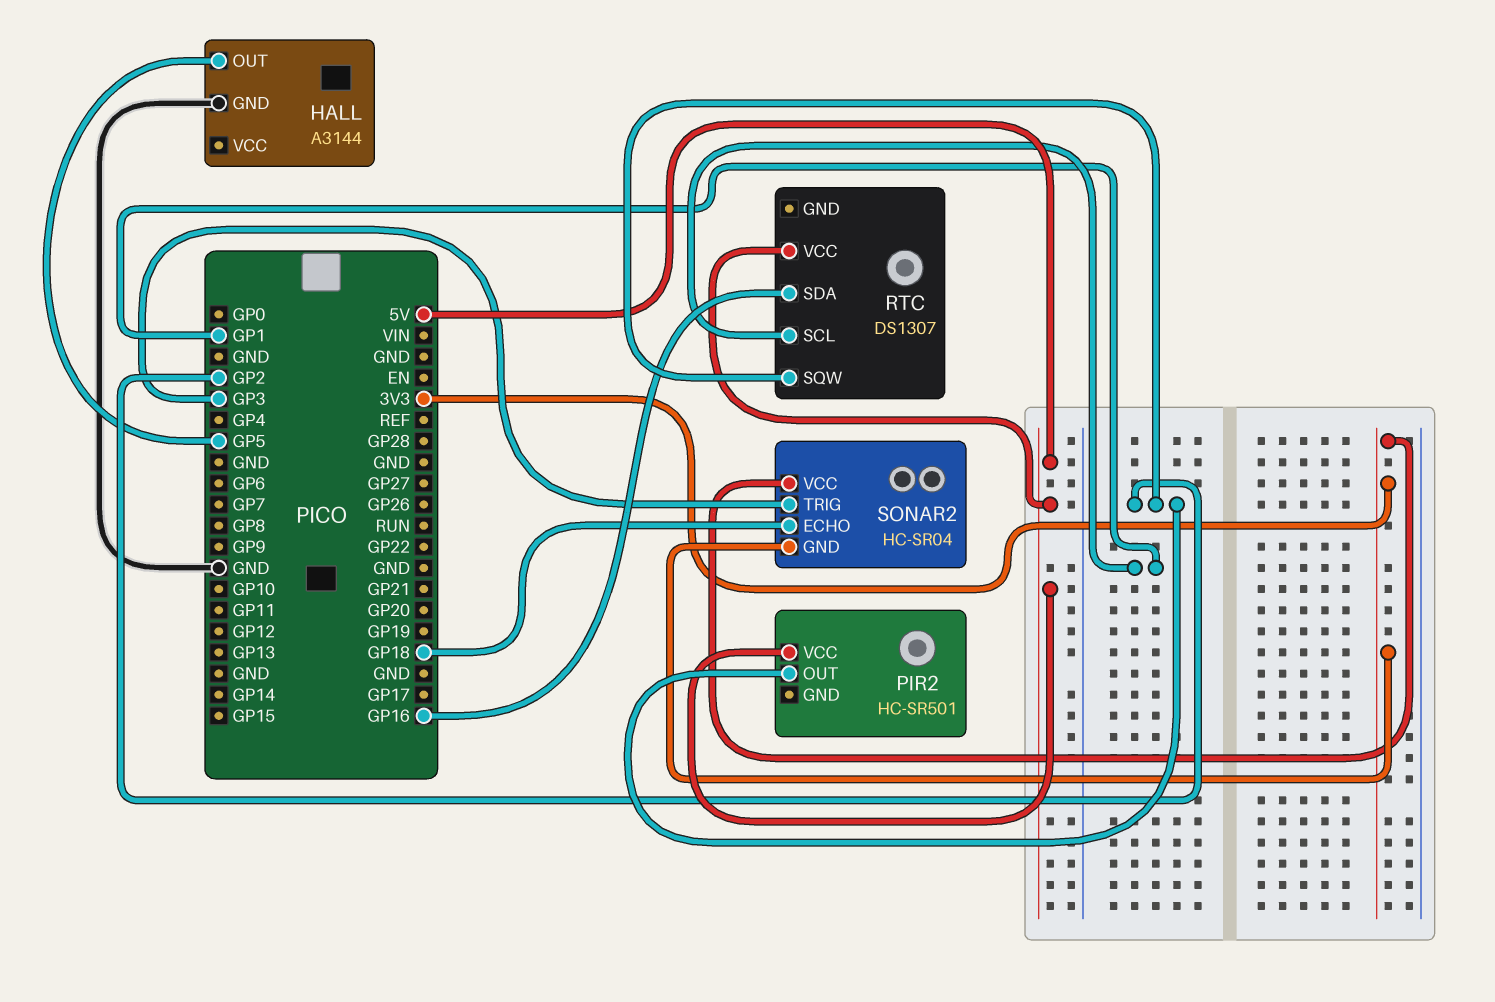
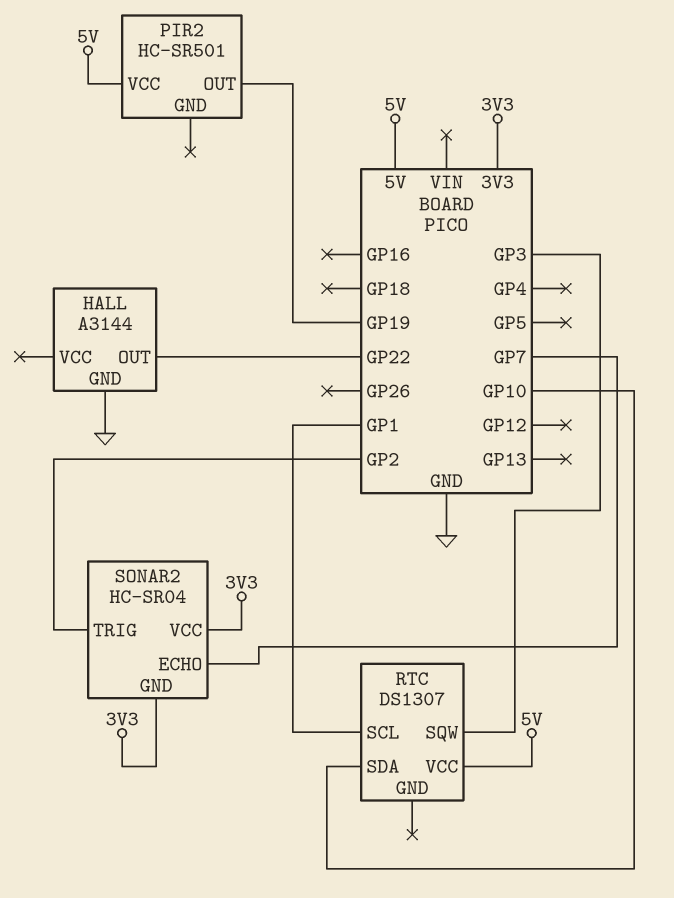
HALL pin OUT: GP5 -> GP22
PIR2 pin OUT: GP2 -> GP19
RTC pin SDA: GP16 -> GP10
RTC pin SQW: GP2 -> GP3
SONAR2 pin ECHO: GP18 -> GP7
SONAR2 pin TRIG: GP3 -> GP2

